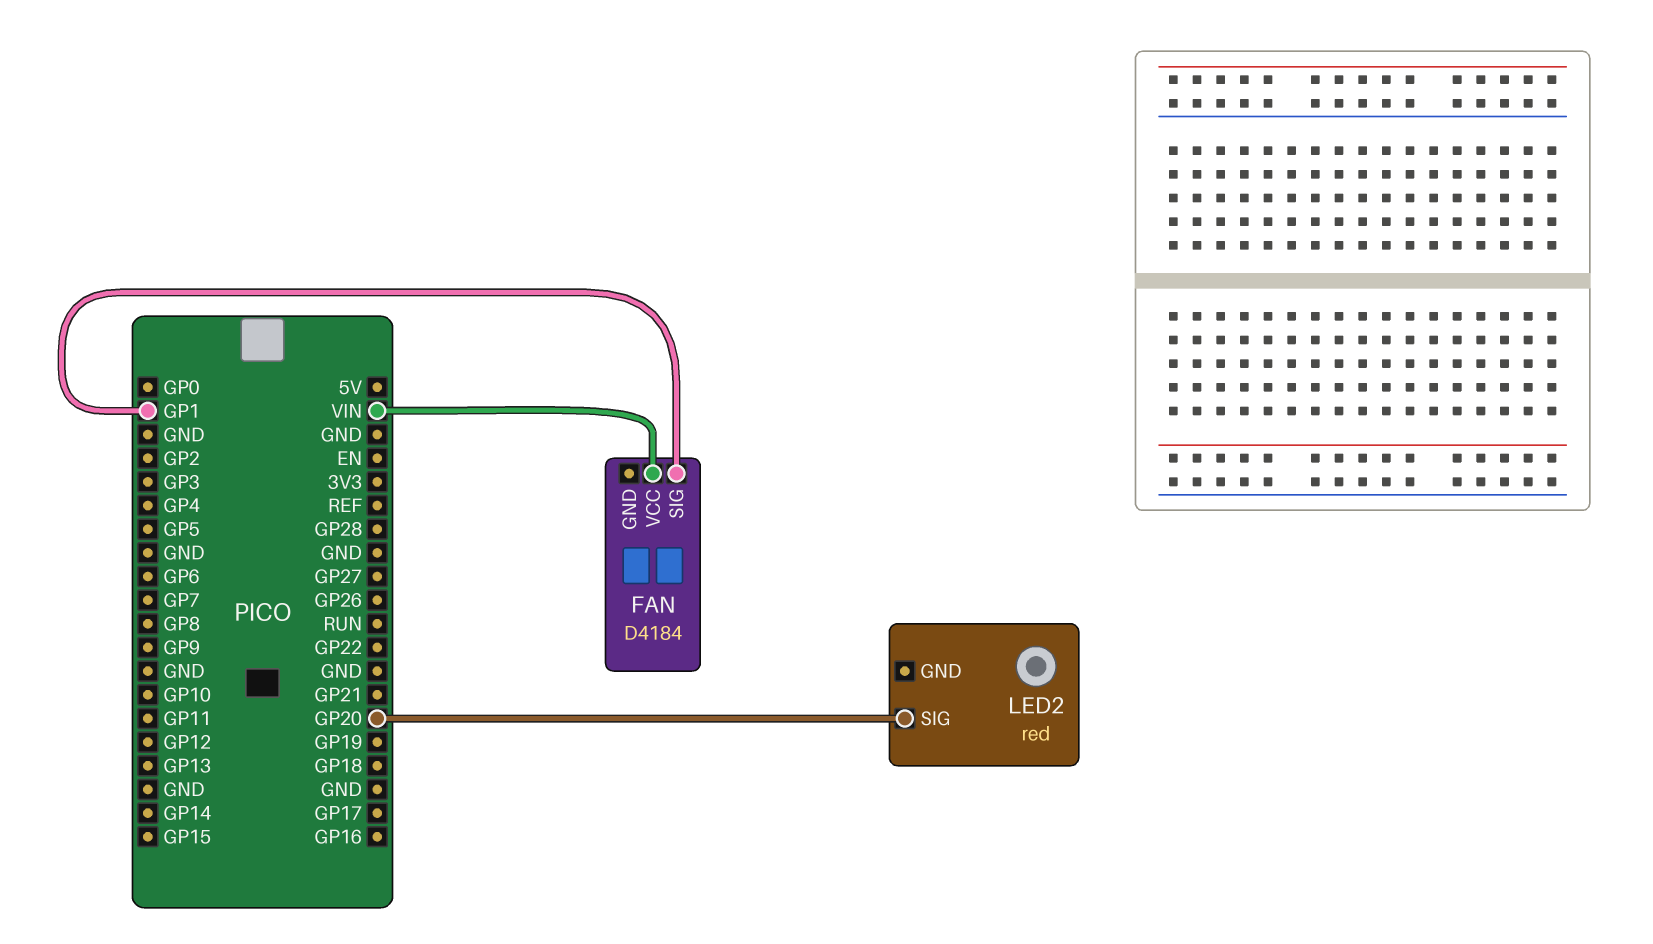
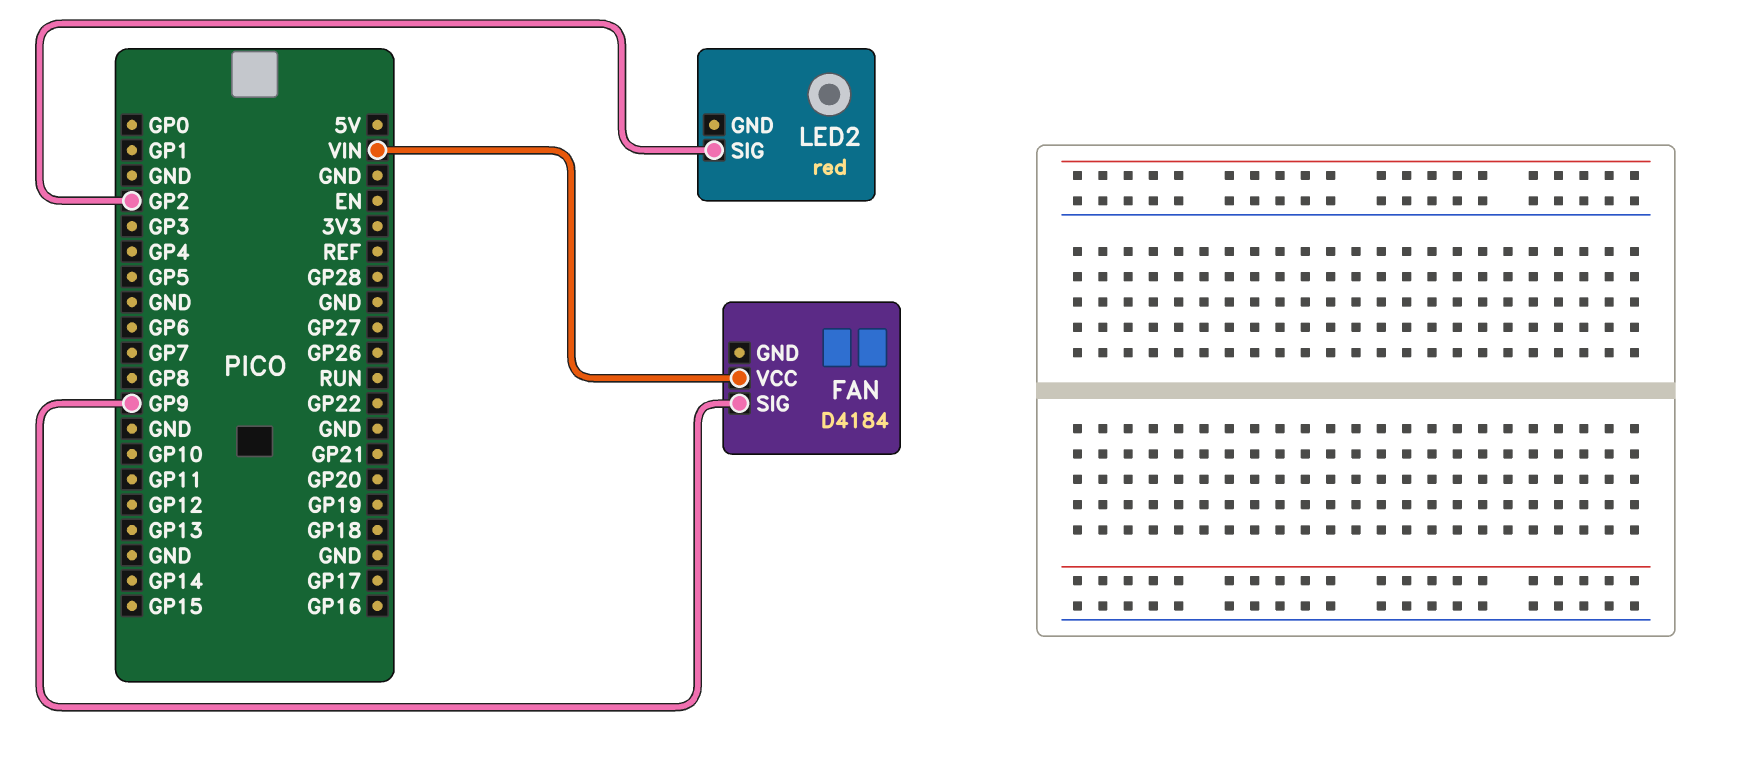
FAN pin SIG: GP1 -> GP9
LED2 pin SIG: GP20 -> GP2

